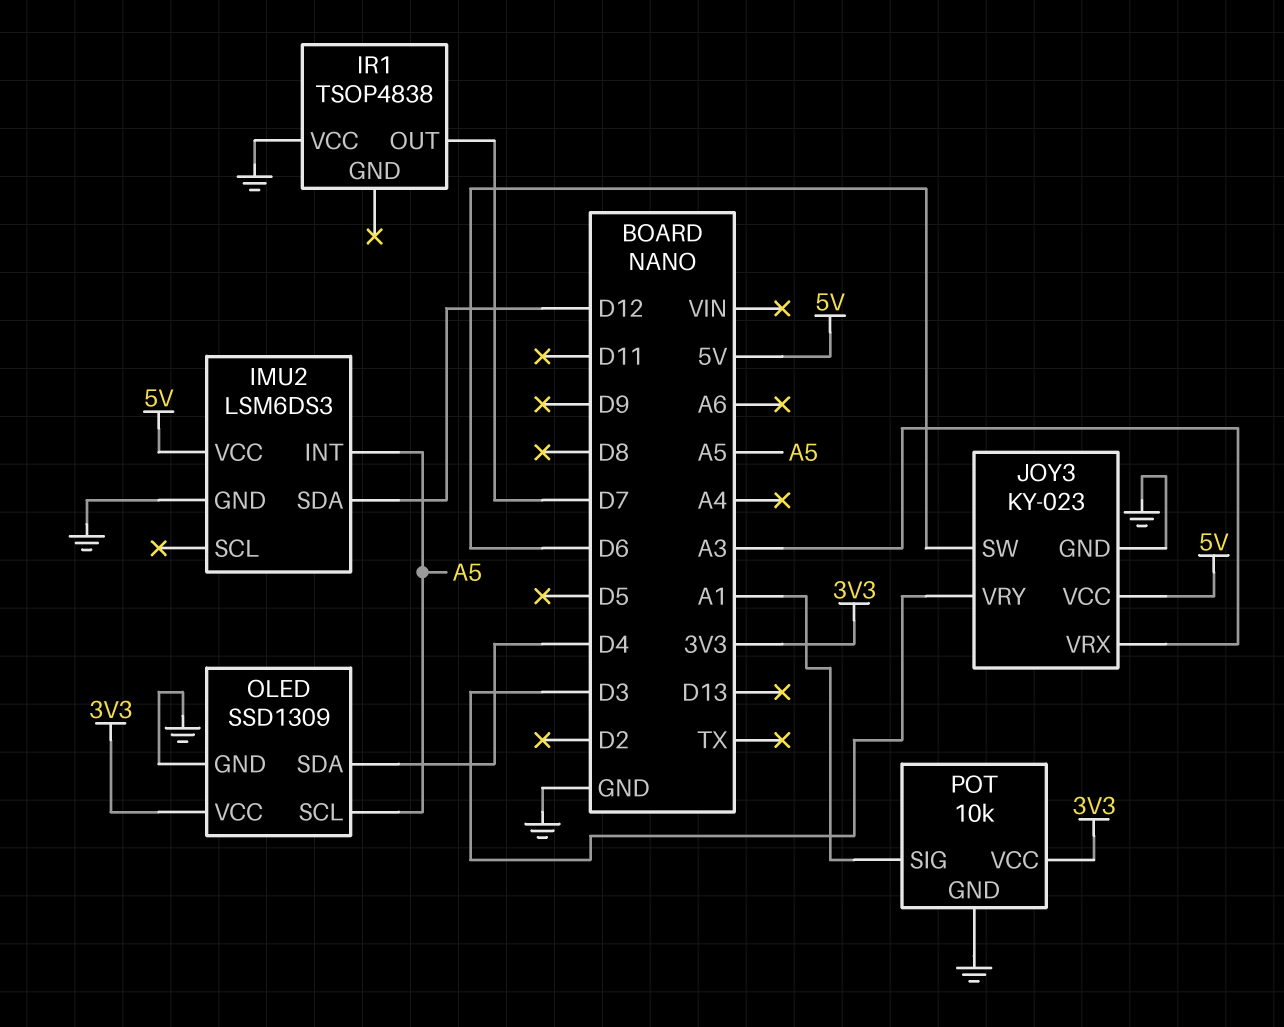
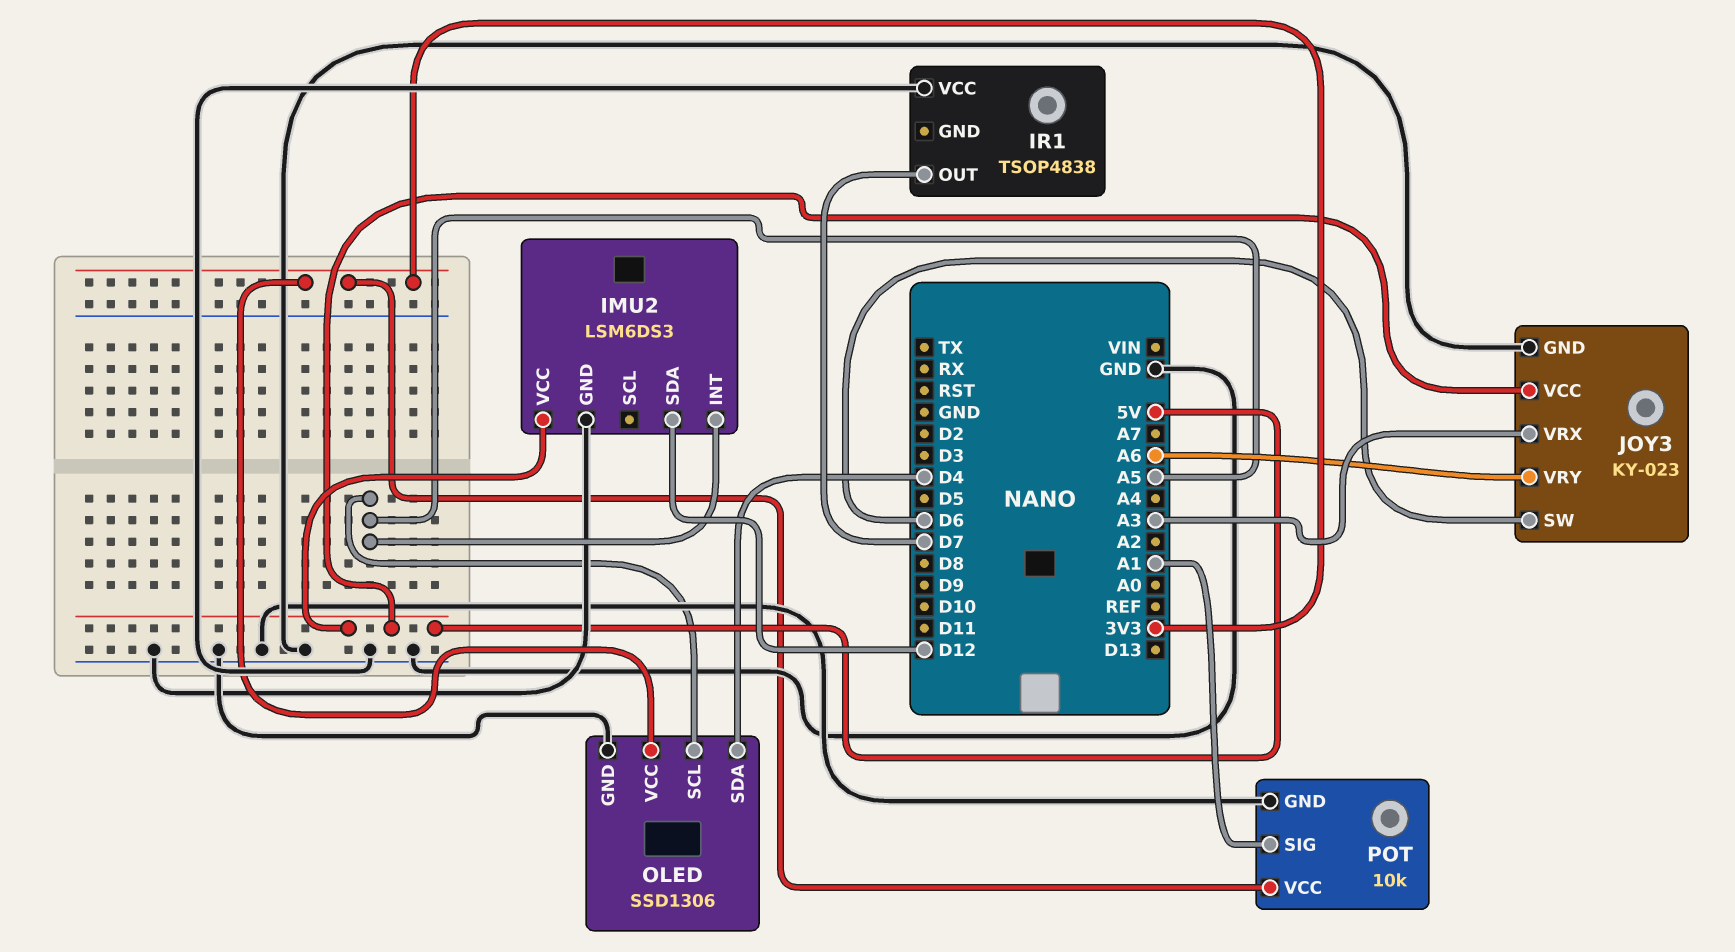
JOY3 pin VRY: D3 -> A6
OLED: SSD1309 -> SSD1306

